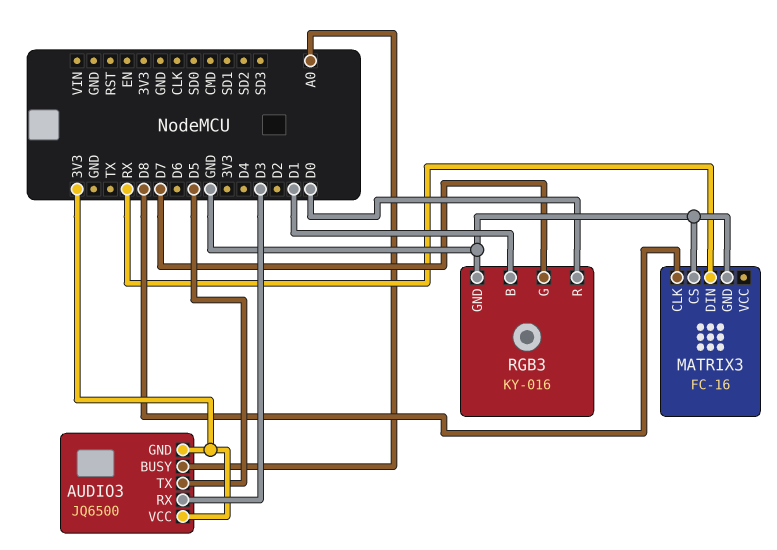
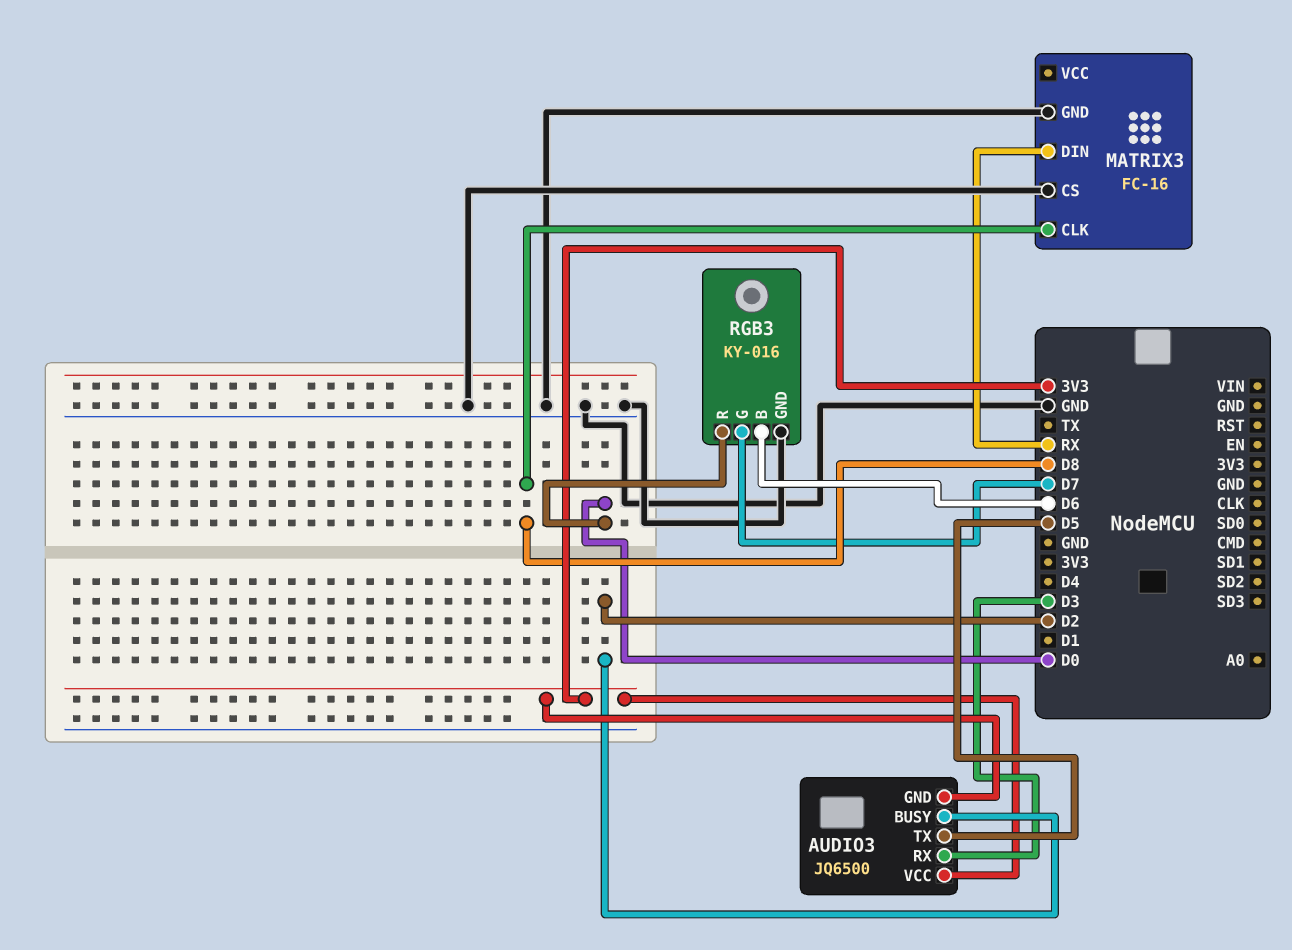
AUDIO3 pin BUSY: A0 -> D2
RGB3 pin B: D1 -> D6

